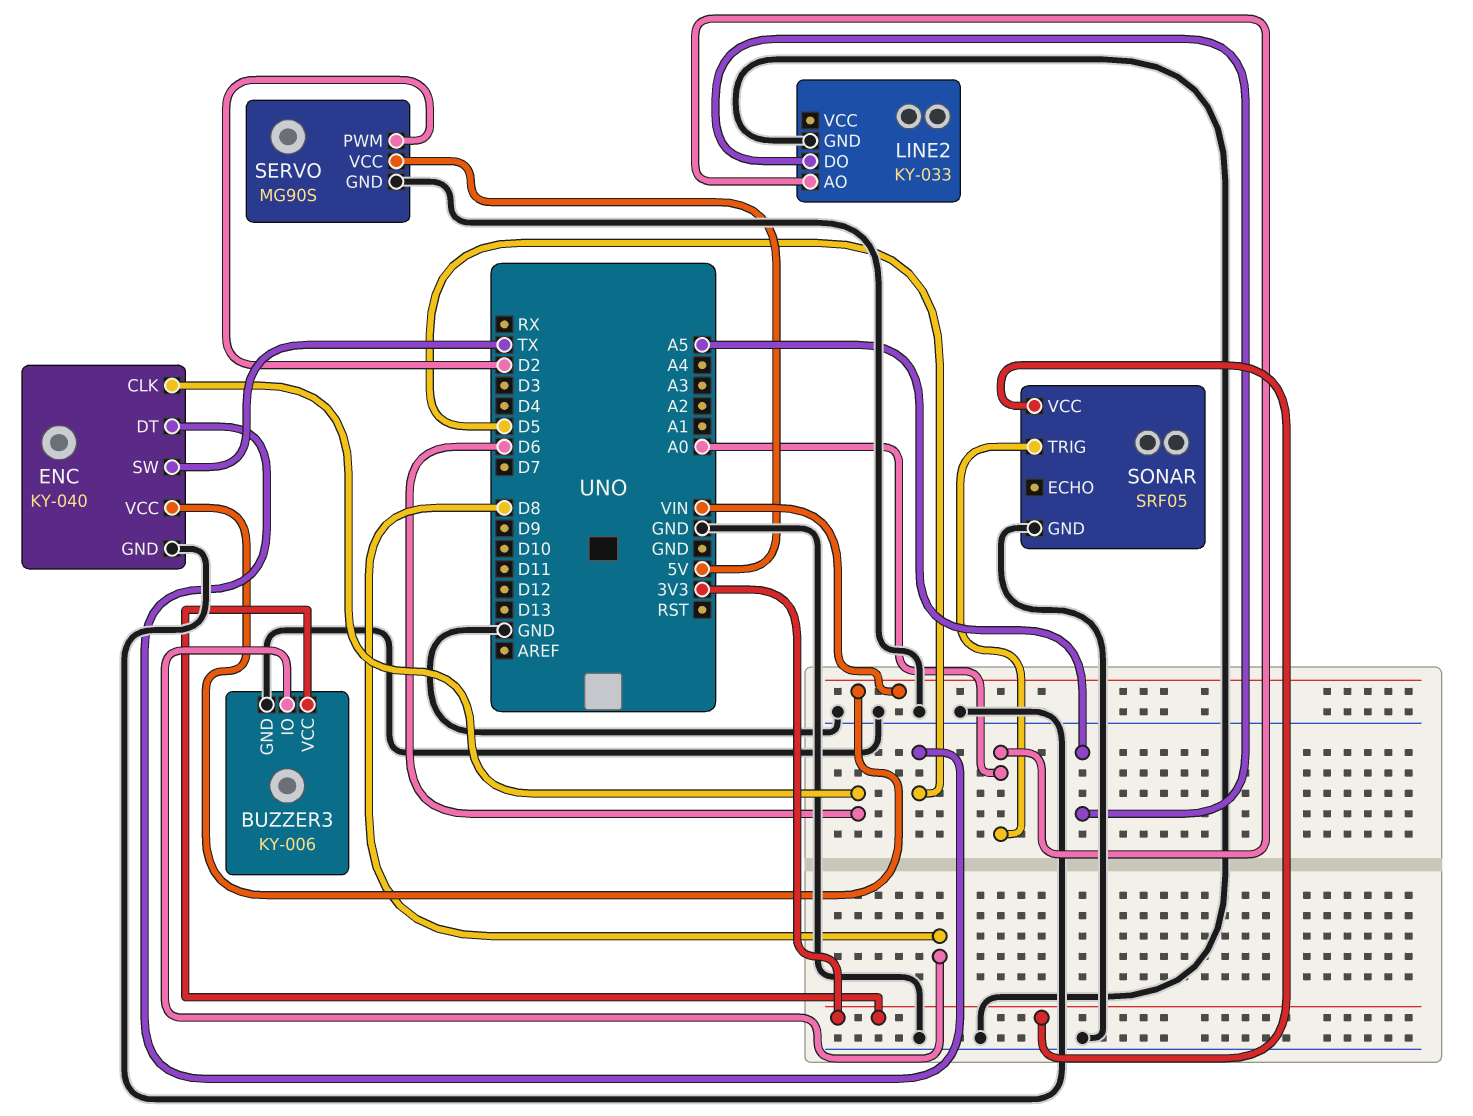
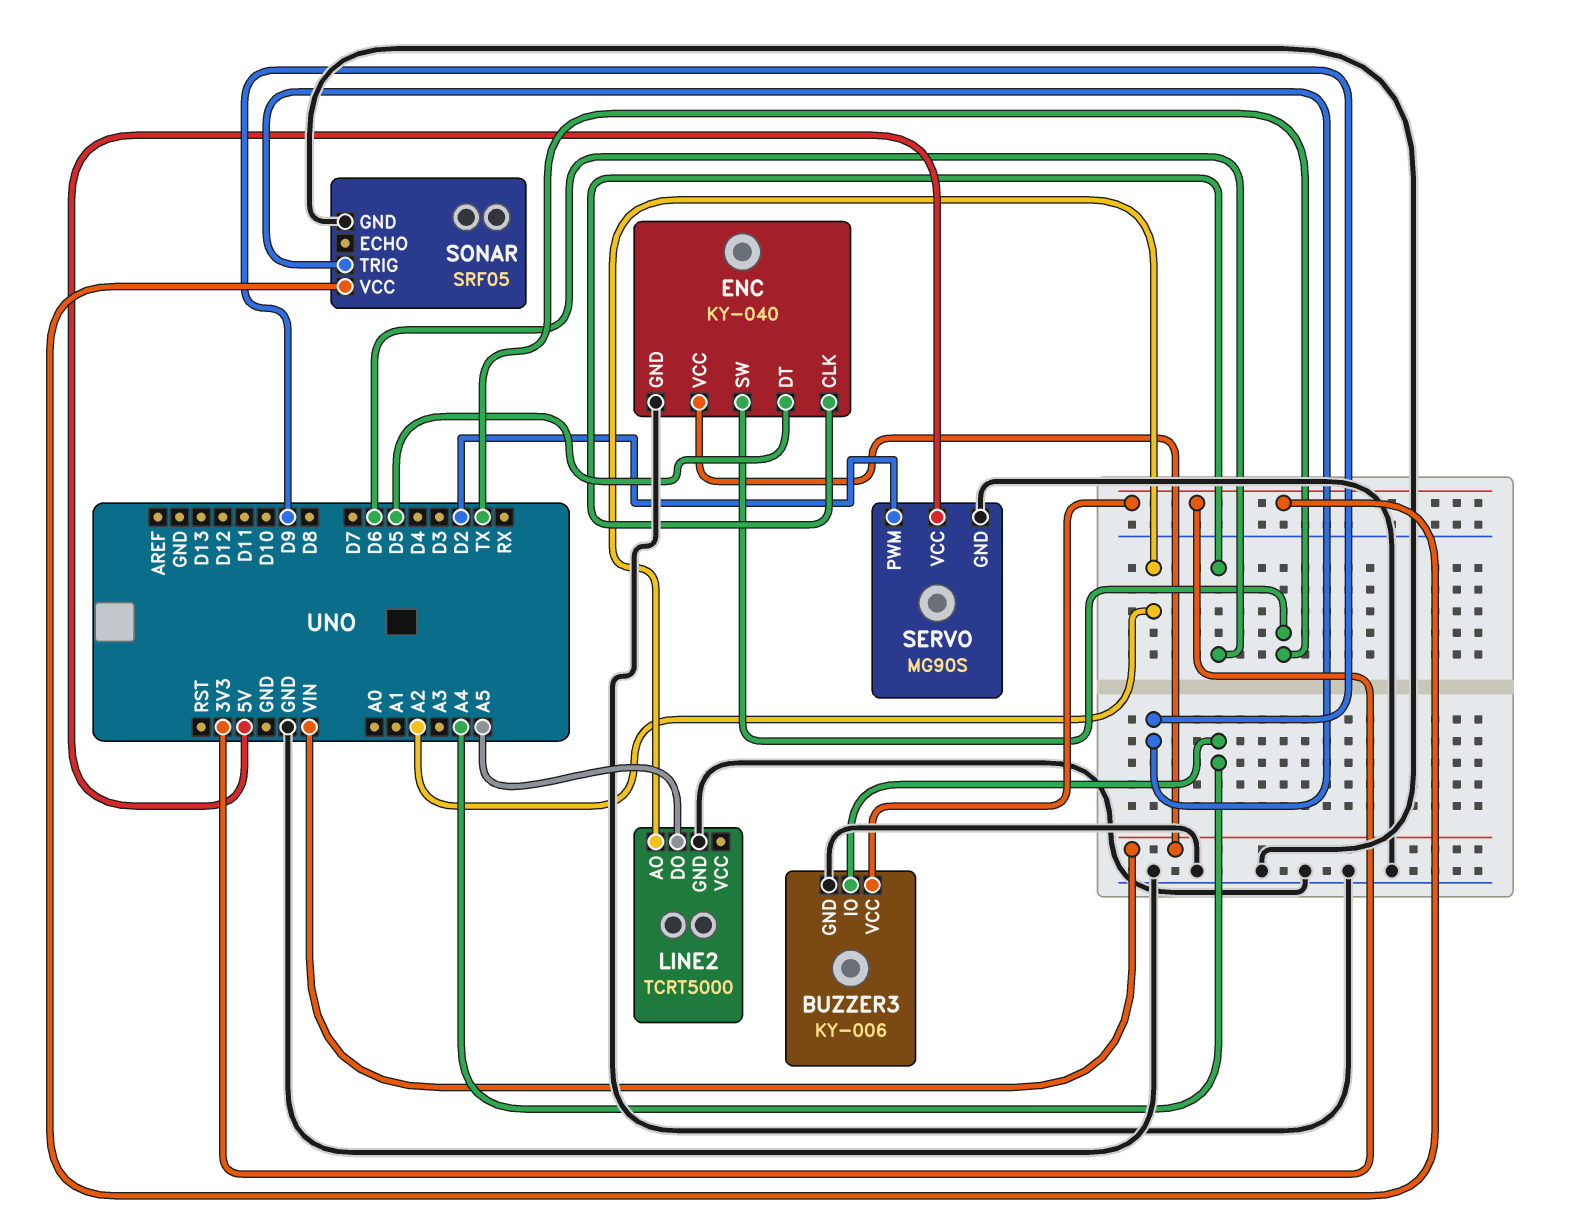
BUZZER3 pin IO: D8 -> A4
LINE2: KY-033 -> TCRT5000
LINE2 pin AO: A0 -> A2
SONAR pin TRIG: A0 -> D9

